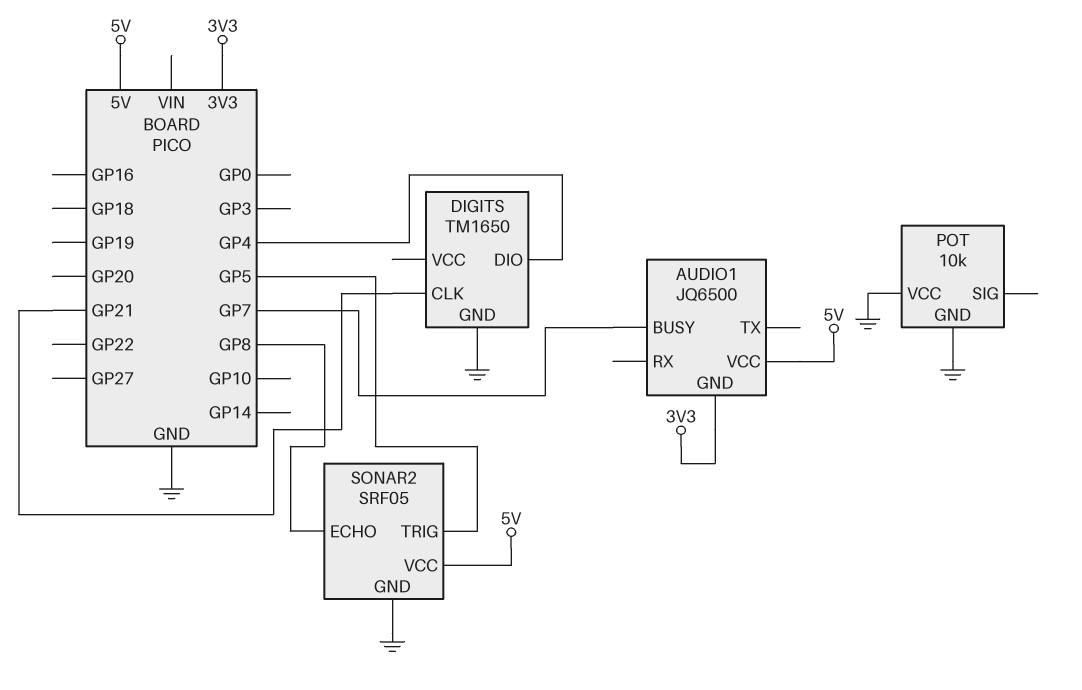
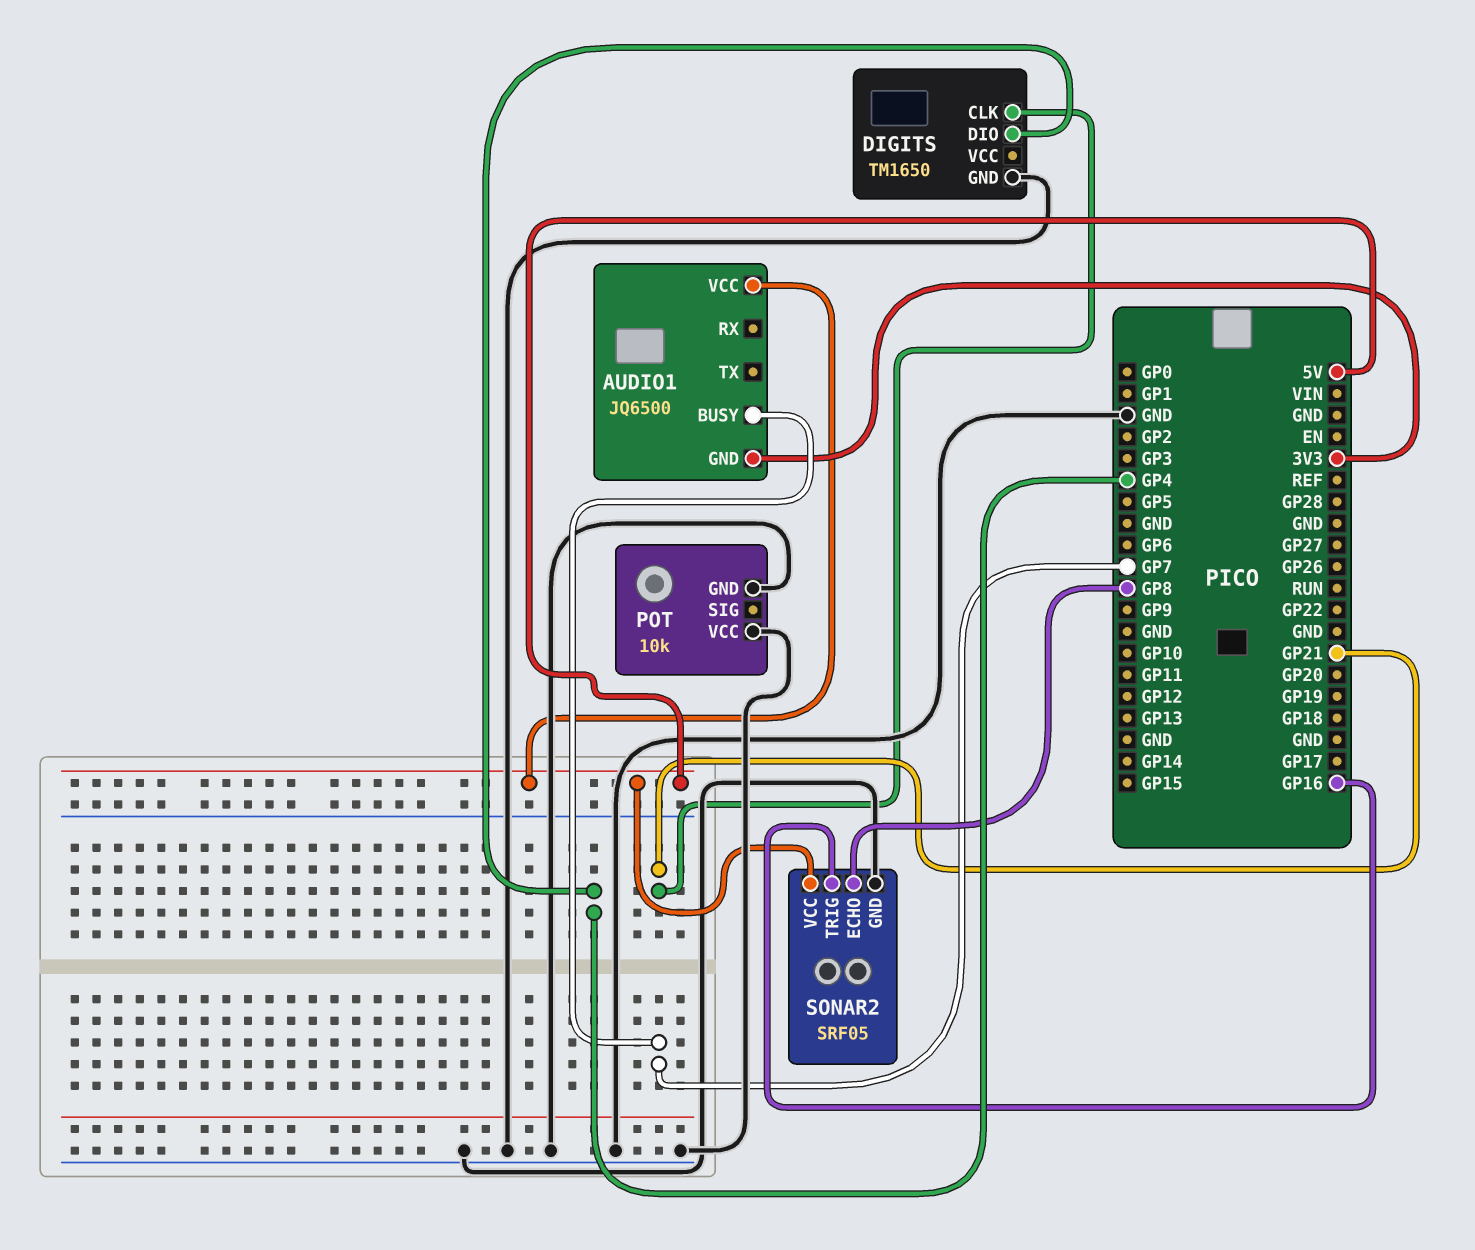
SONAR2 pin TRIG: GP5 -> GP16

